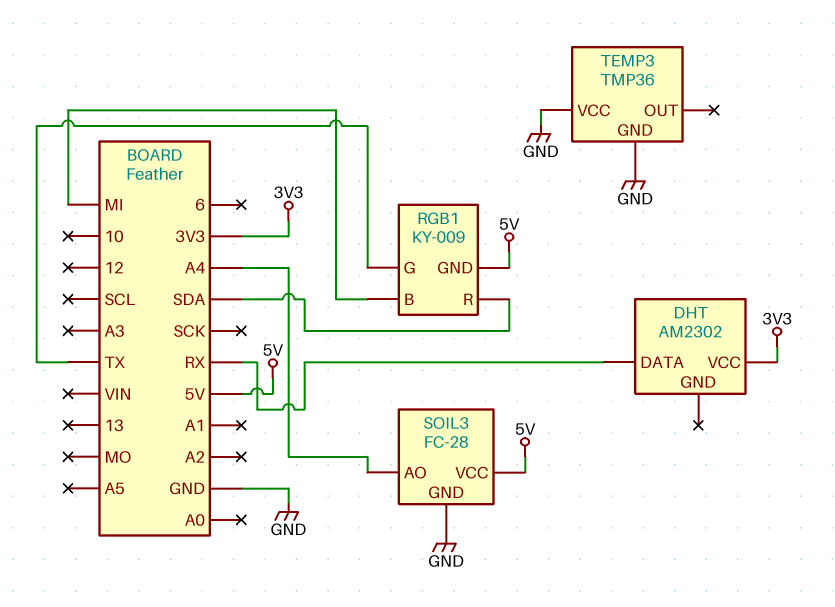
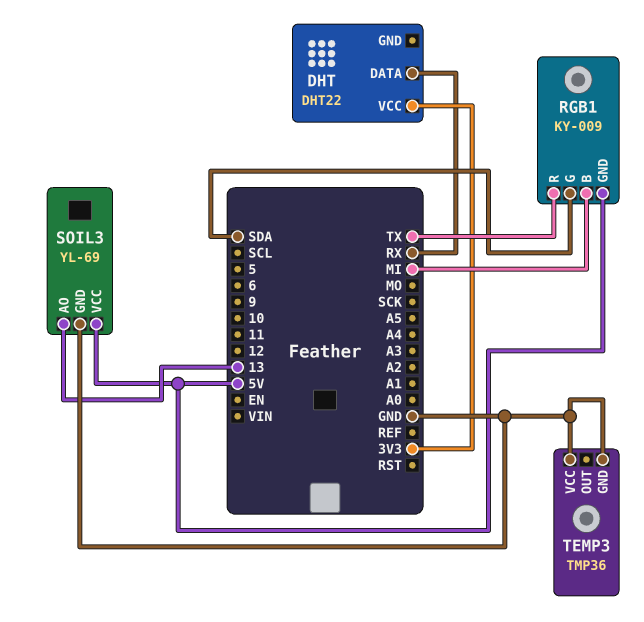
DHT: AM2302 -> DHT22
RGB1 pin G: TX -> SDA
RGB1 pin R: SDA -> TX
SOIL3: FC-28 -> YL-69
SOIL3 pin AO: A4 -> 13

